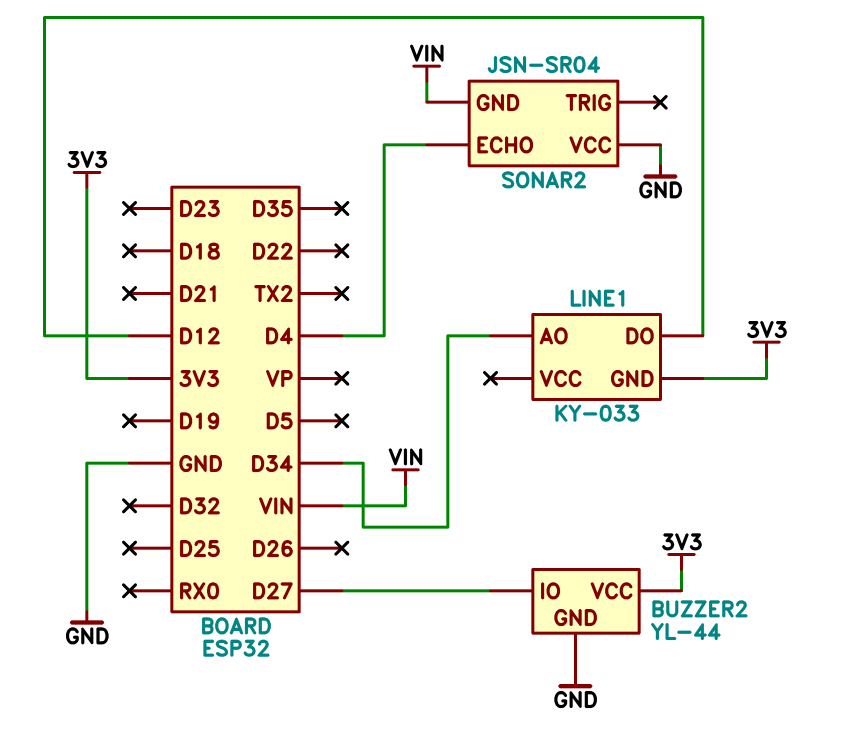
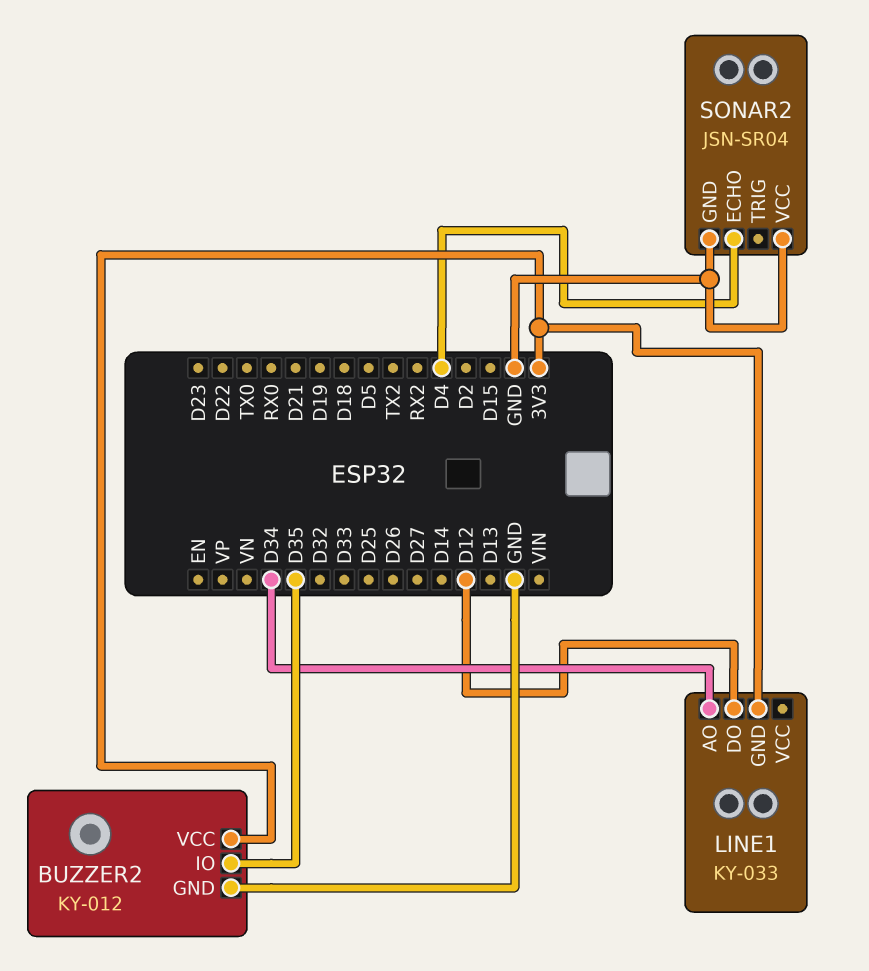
BUZZER2: YL-44 -> KY-012
BUZZER2 pin IO: D27 -> D35
SONAR2 pin GND: VIN -> GND

